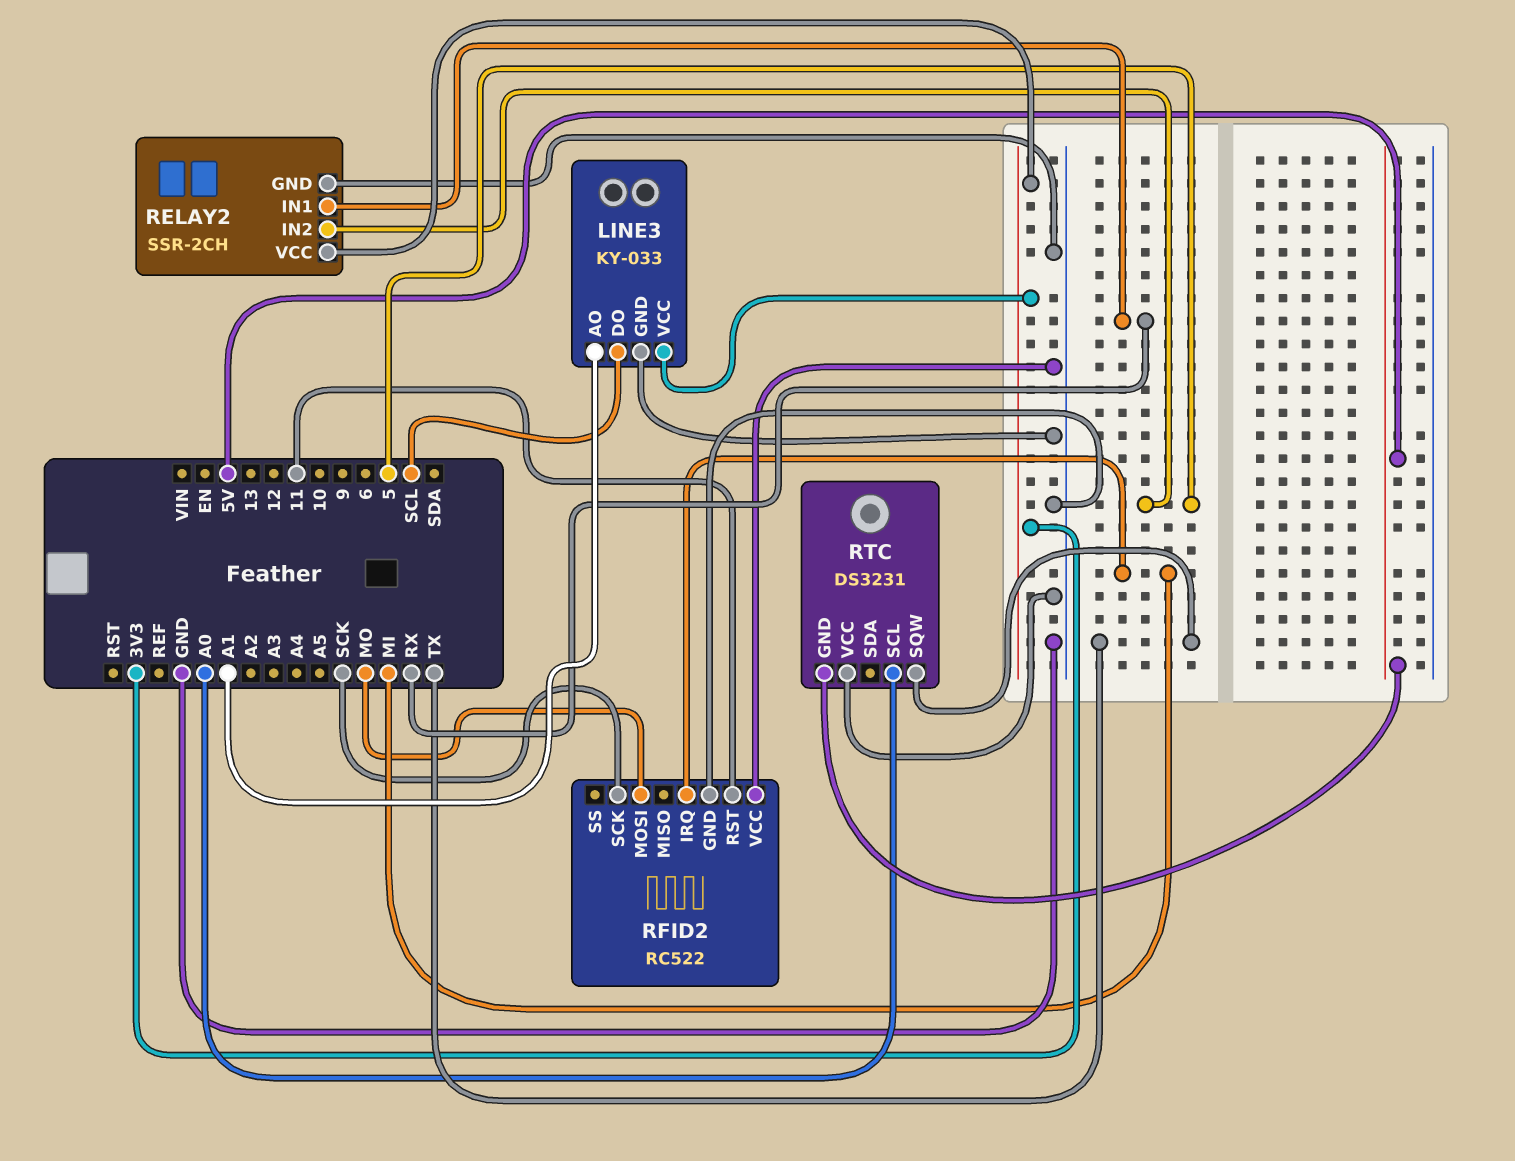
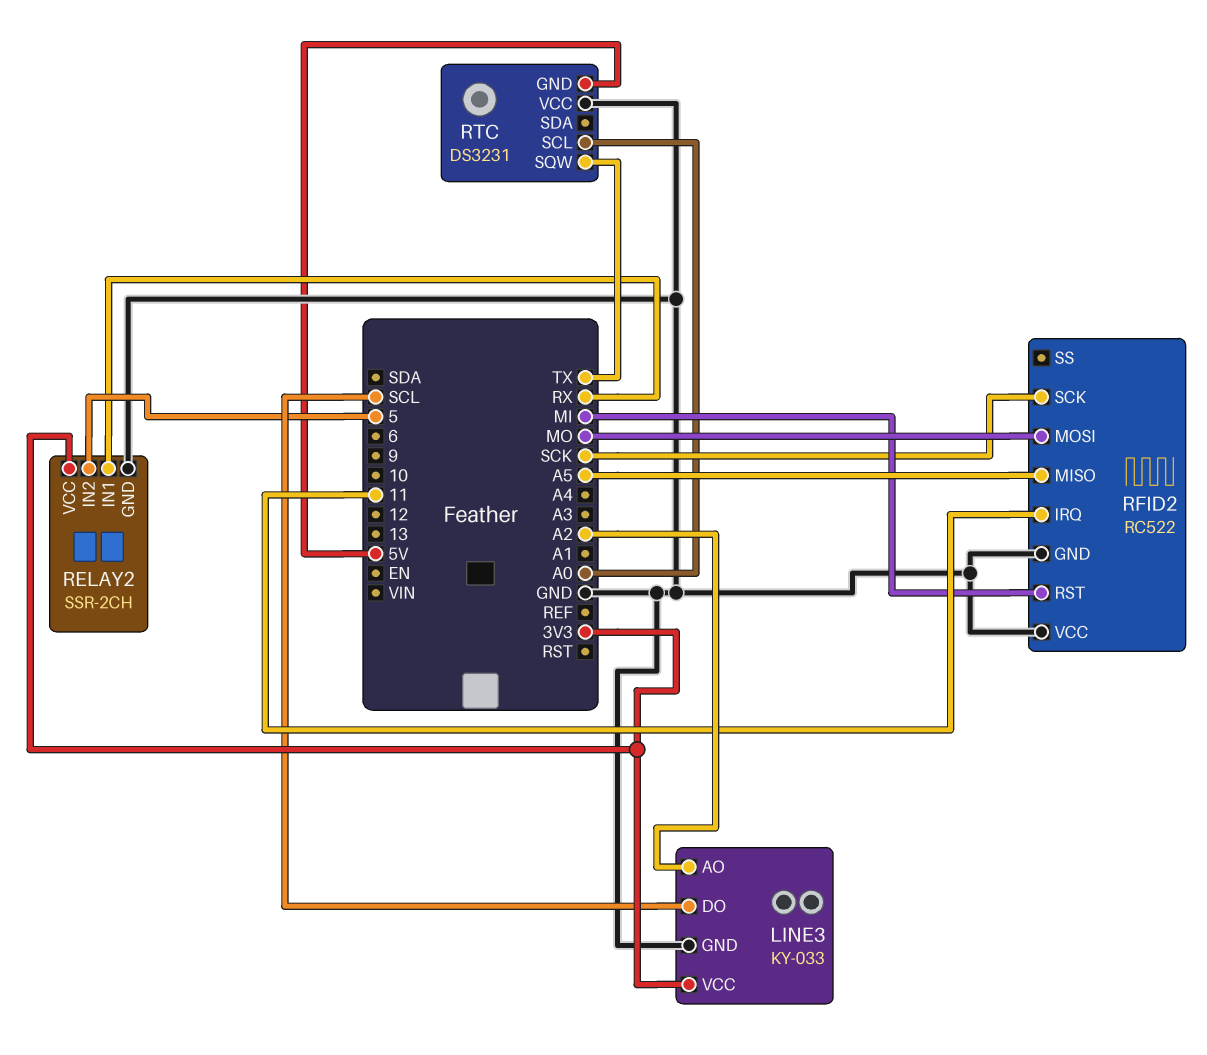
LINE3 pin AO: A1 -> A2
RFID2 pin IRQ: MI -> 11
RFID2 pin MISO: none -> A5
RFID2 pin RST: 11 -> MI

